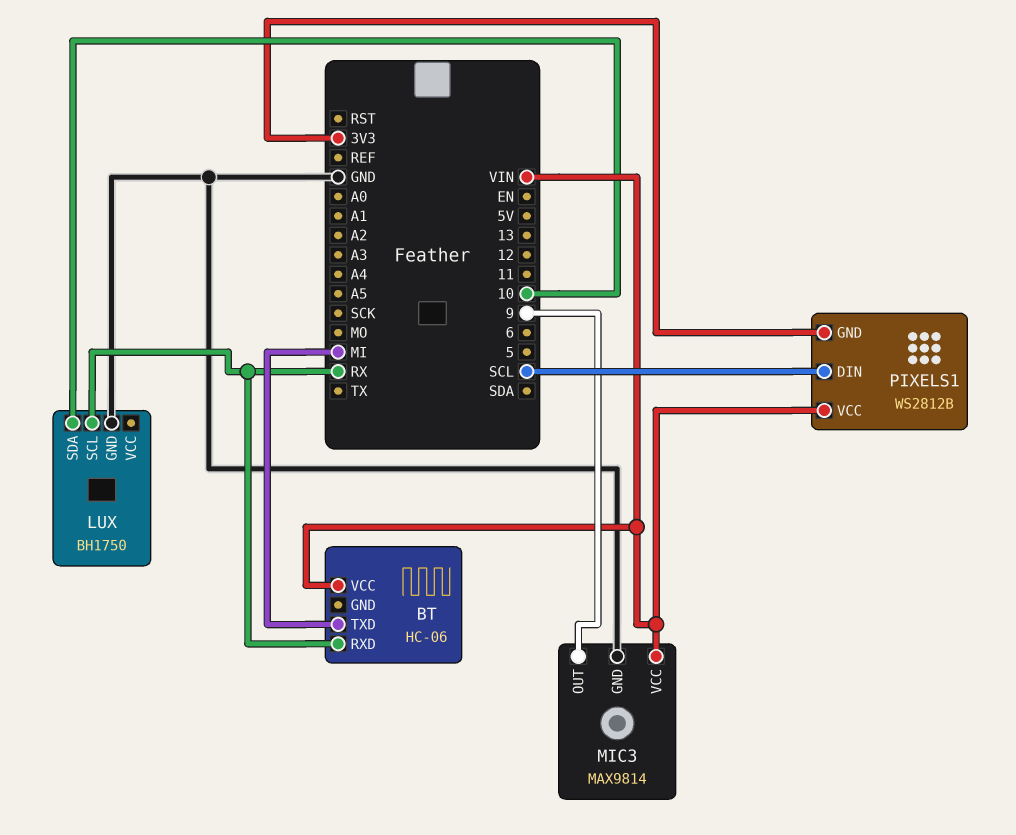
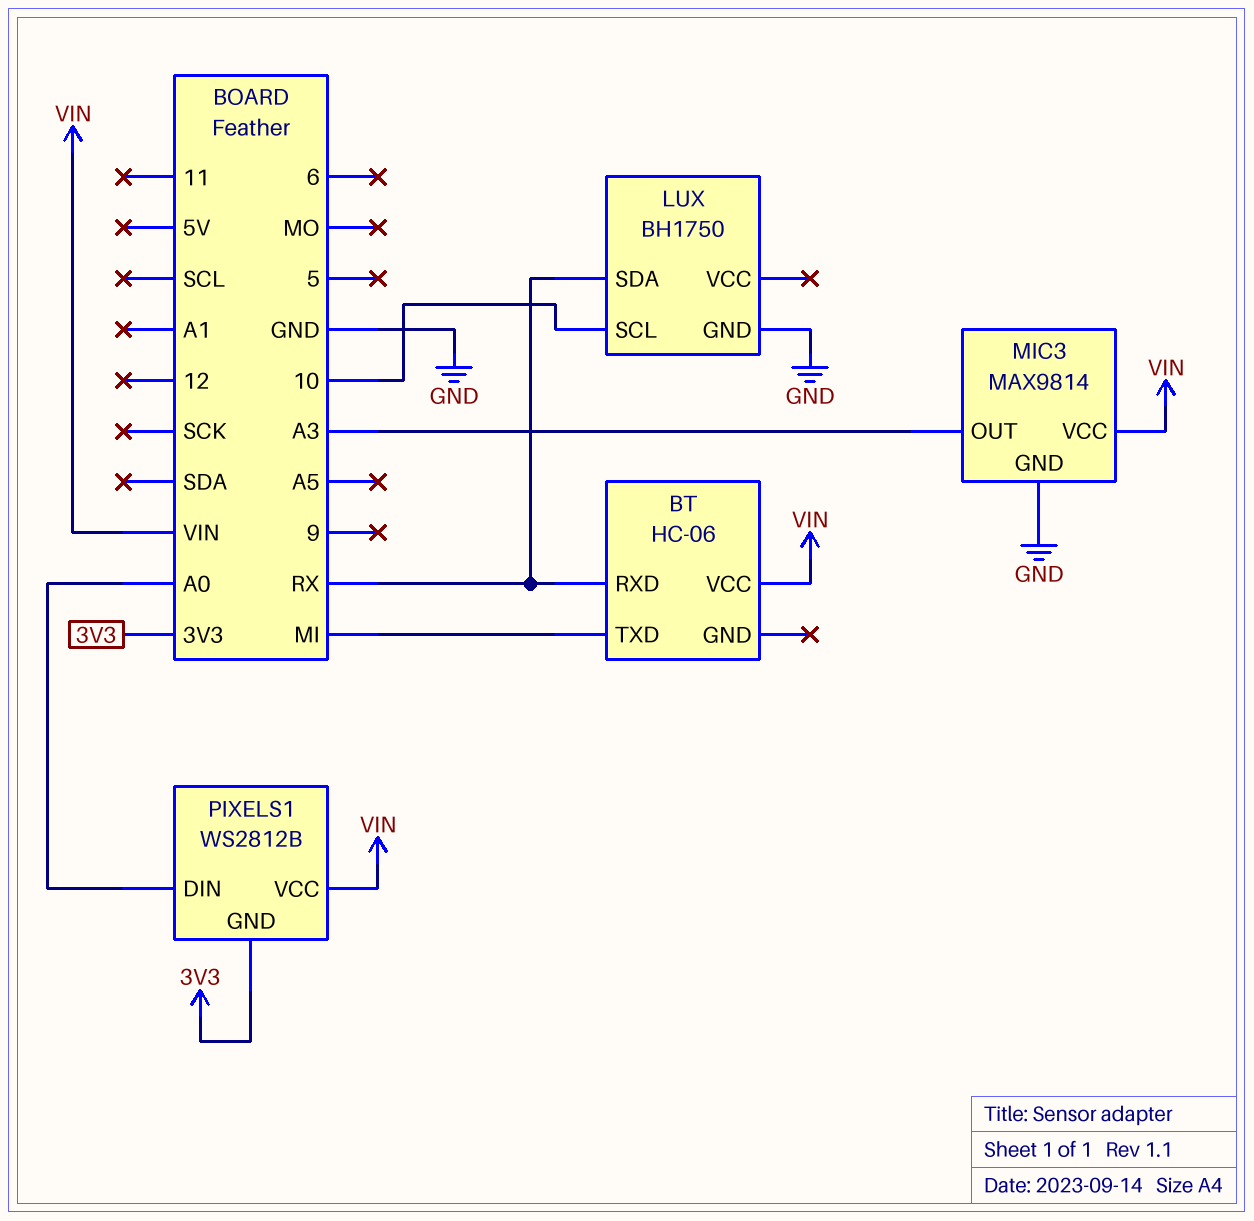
LUX pin SCL: RX -> 10
LUX pin SDA: 10 -> RX
MIC3 pin OUT: 9 -> A3
PIXELS1 pin DIN: SCL -> A0

